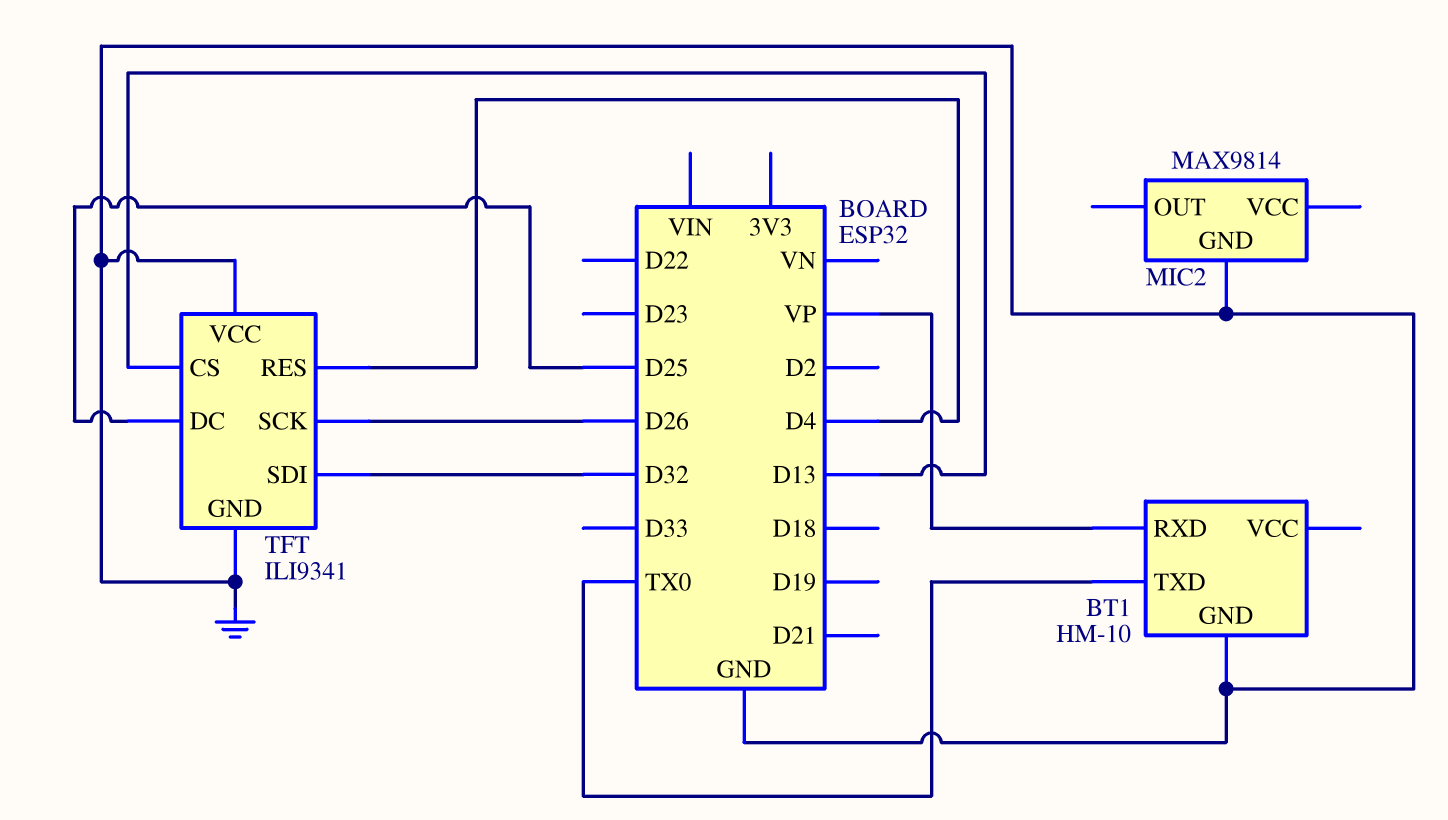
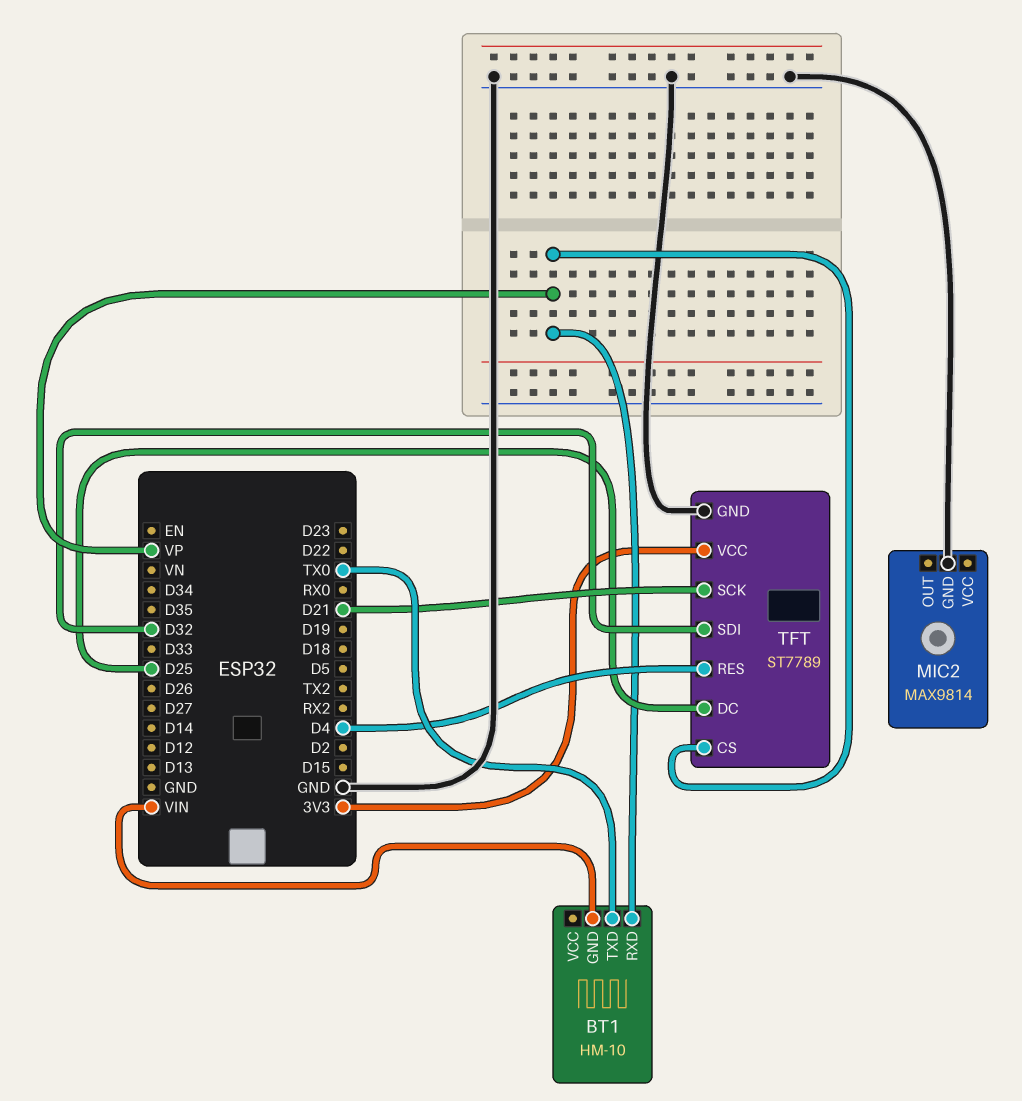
BT1 pin GND: GND -> VIN
TFT: ILI9341 -> ST7789
TFT pin CS: D13 -> VP
TFT pin SCK: D26 -> D21
TFT pin VCC: GND -> 3V3

